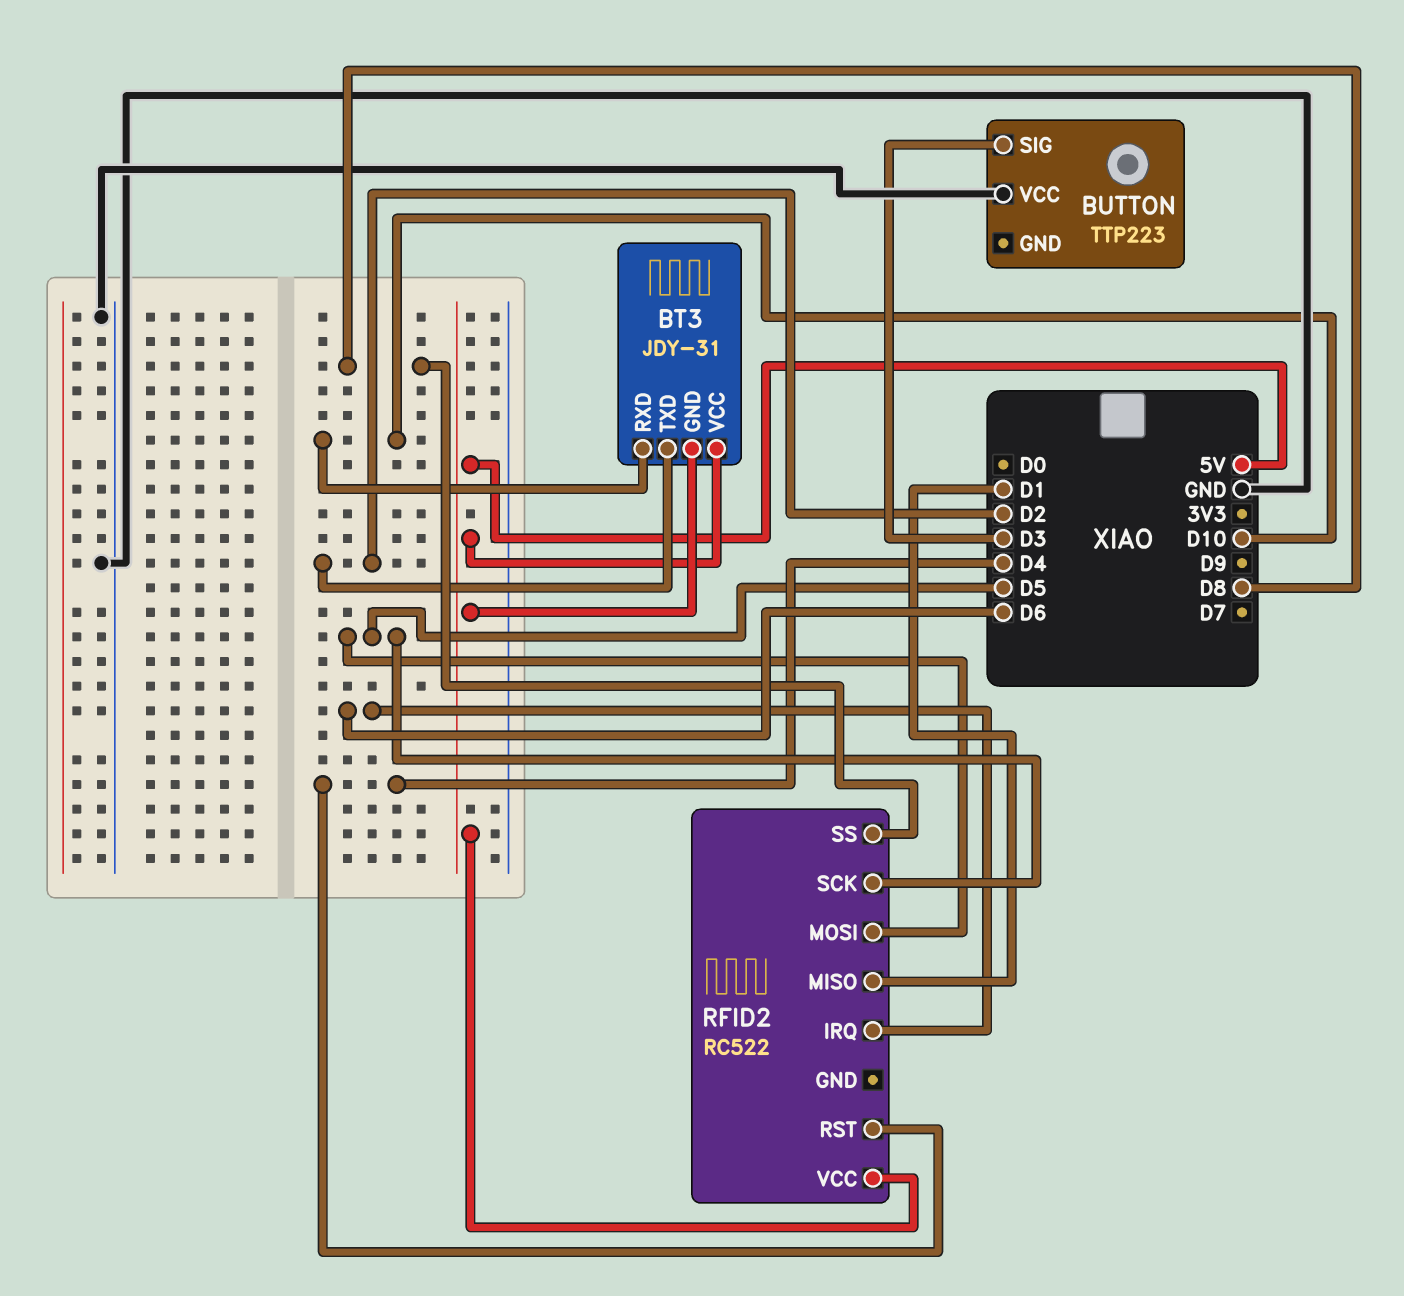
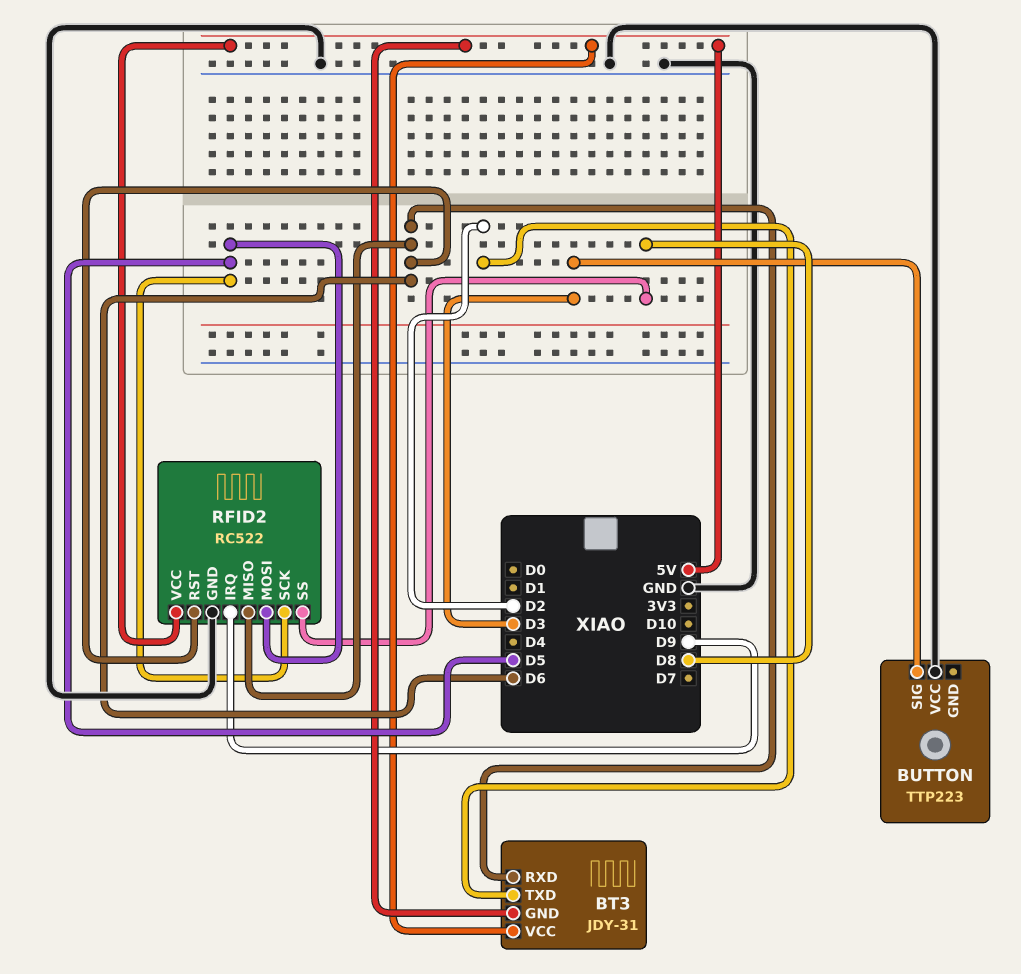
BT3 pin RXD: D10 -> D6
RFID2 pin GND: none -> GND
RFID2 pin IRQ: D6 -> D9
RFID2 pin MISO: D1 -> D6
RFID2 pin RST: D4 -> D6

